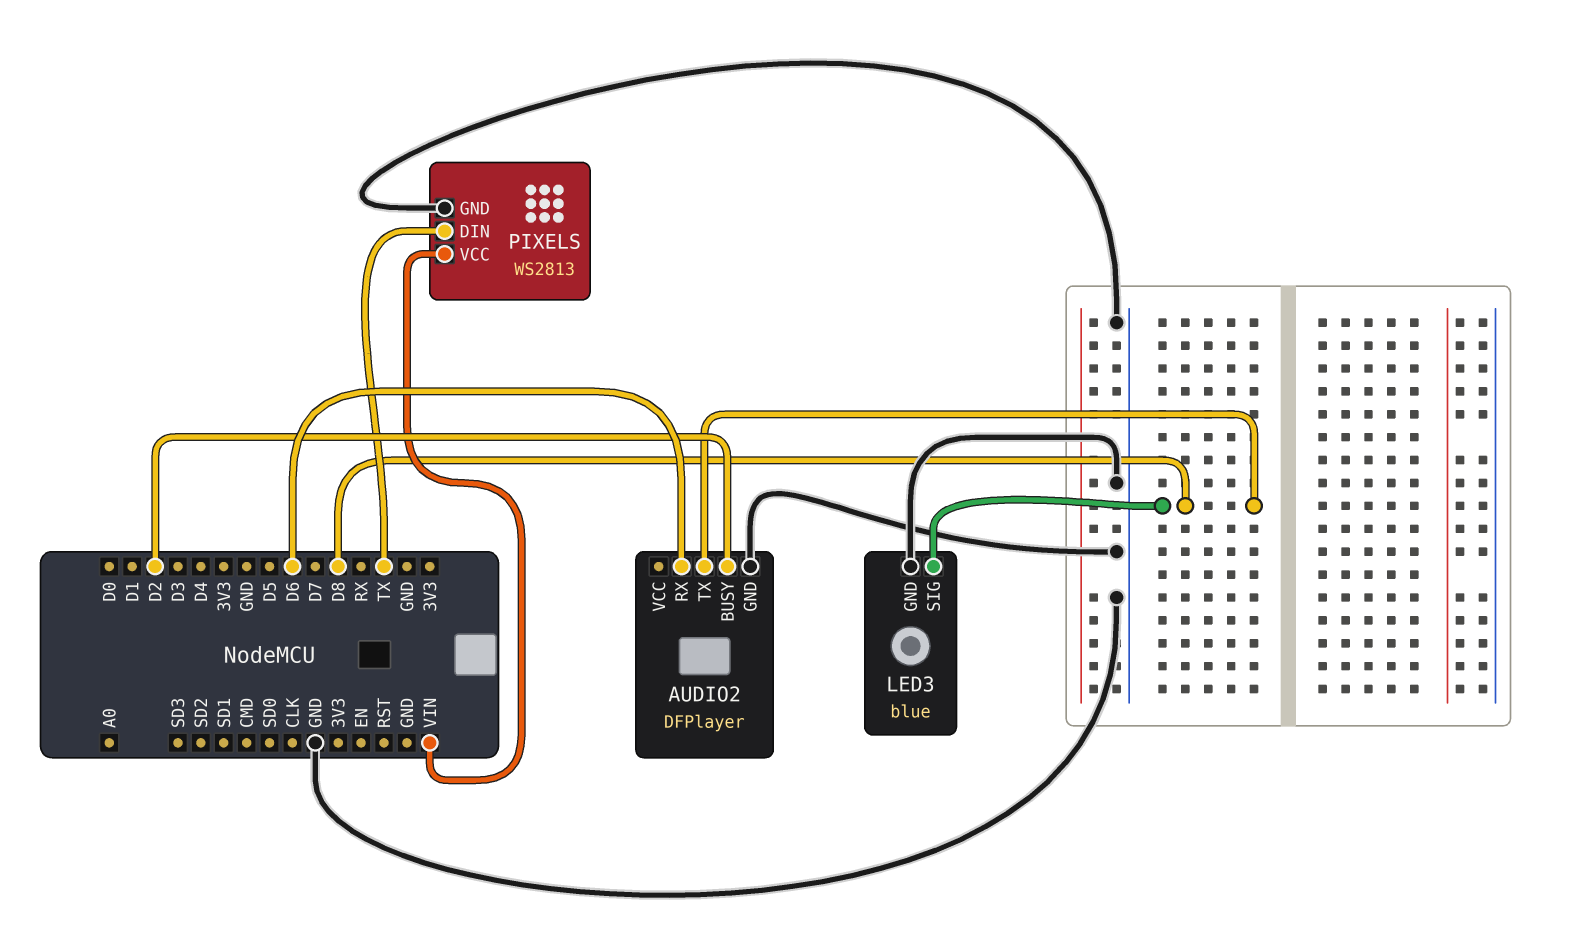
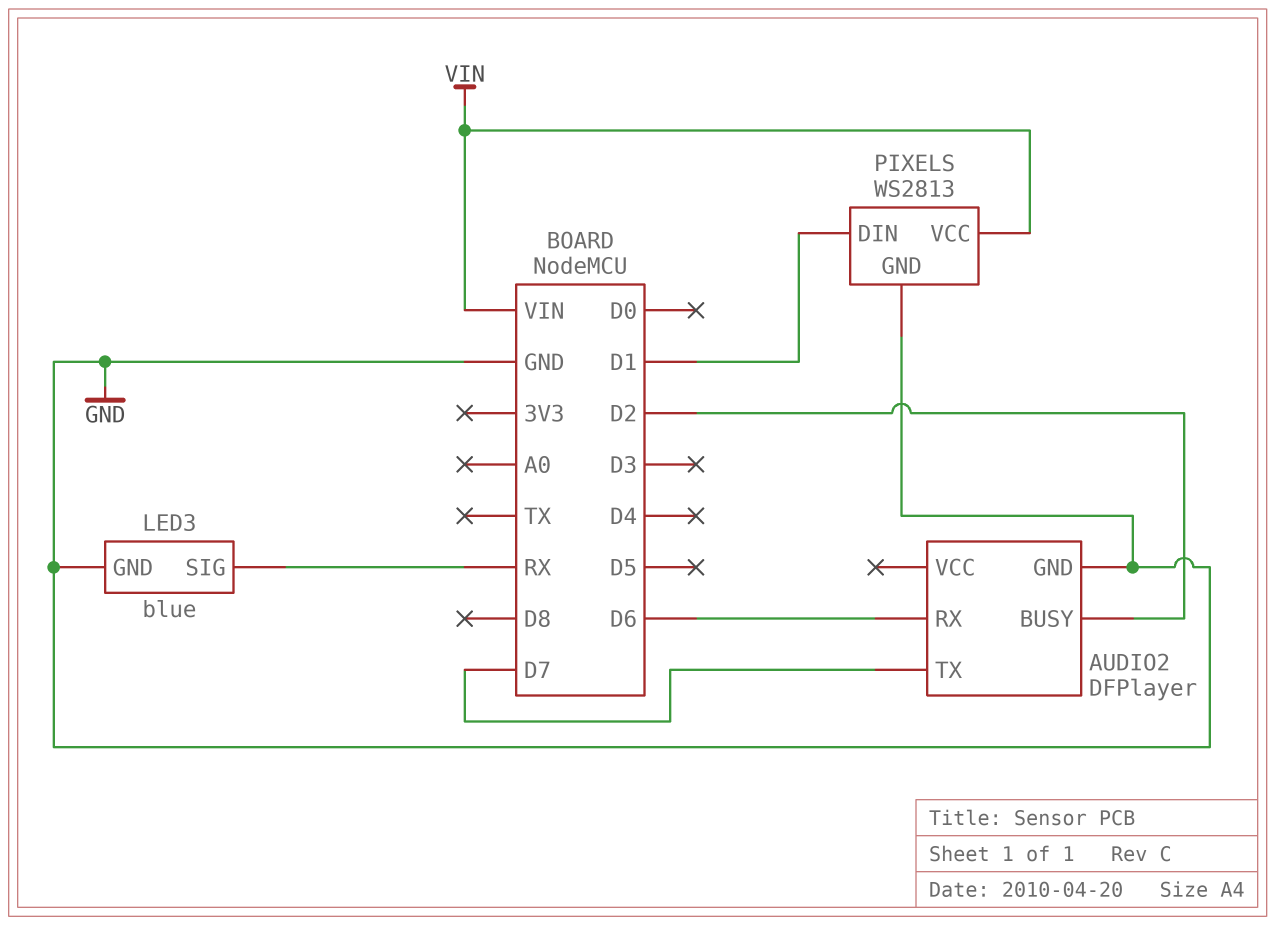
AUDIO2 pin TX: D8 -> D7
LED3 pin SIG: D8 -> RX
PIXELS pin DIN: TX -> D1

